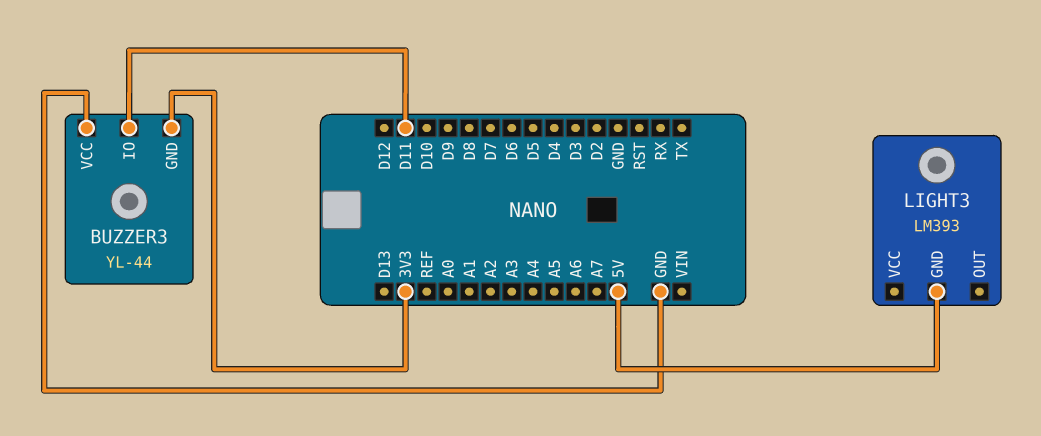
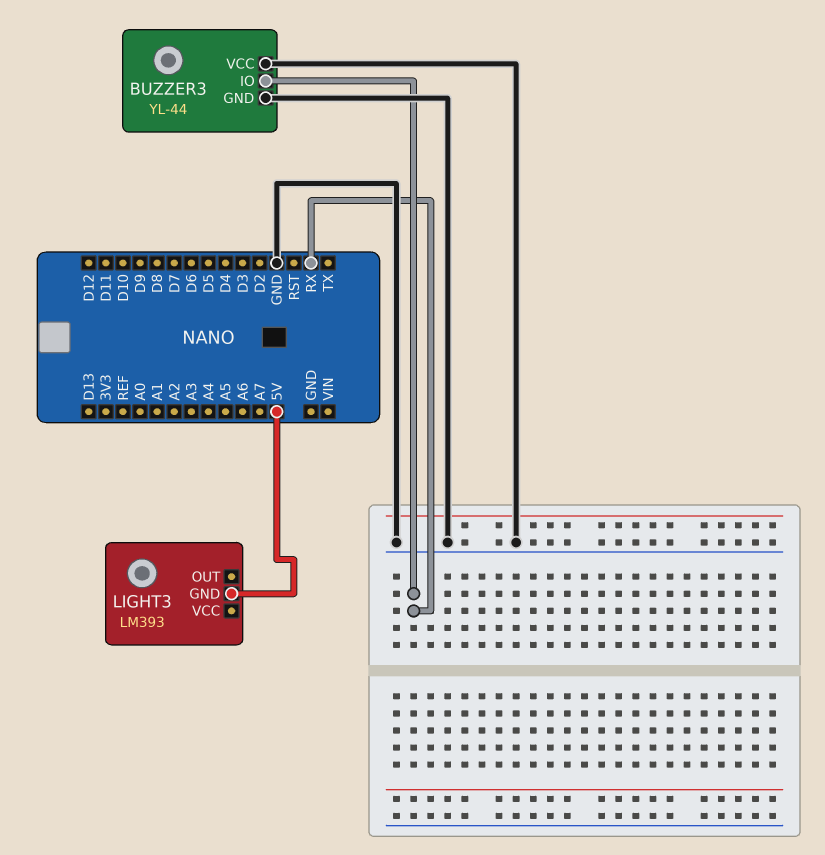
BUZZER3 pin GND: 3V3 -> GND
BUZZER3 pin IO: D11 -> RX

